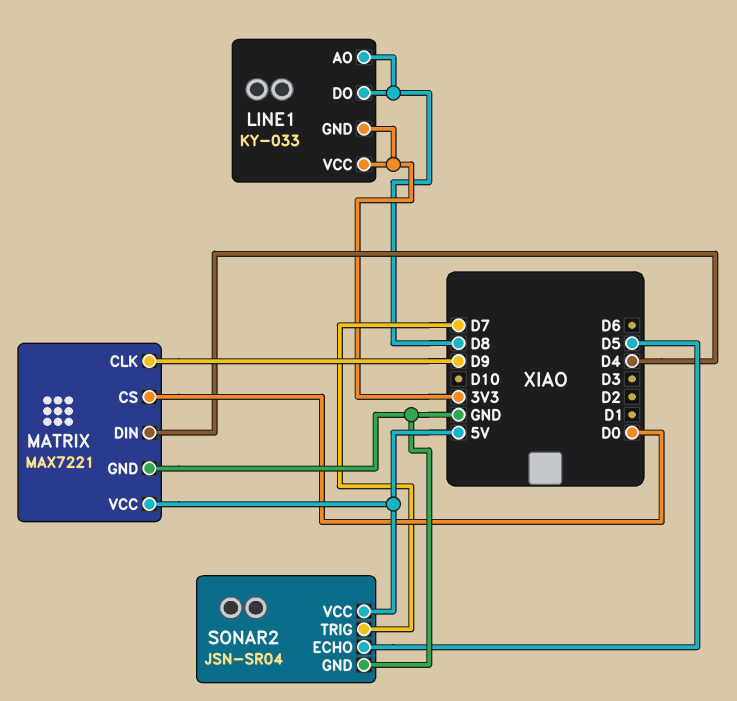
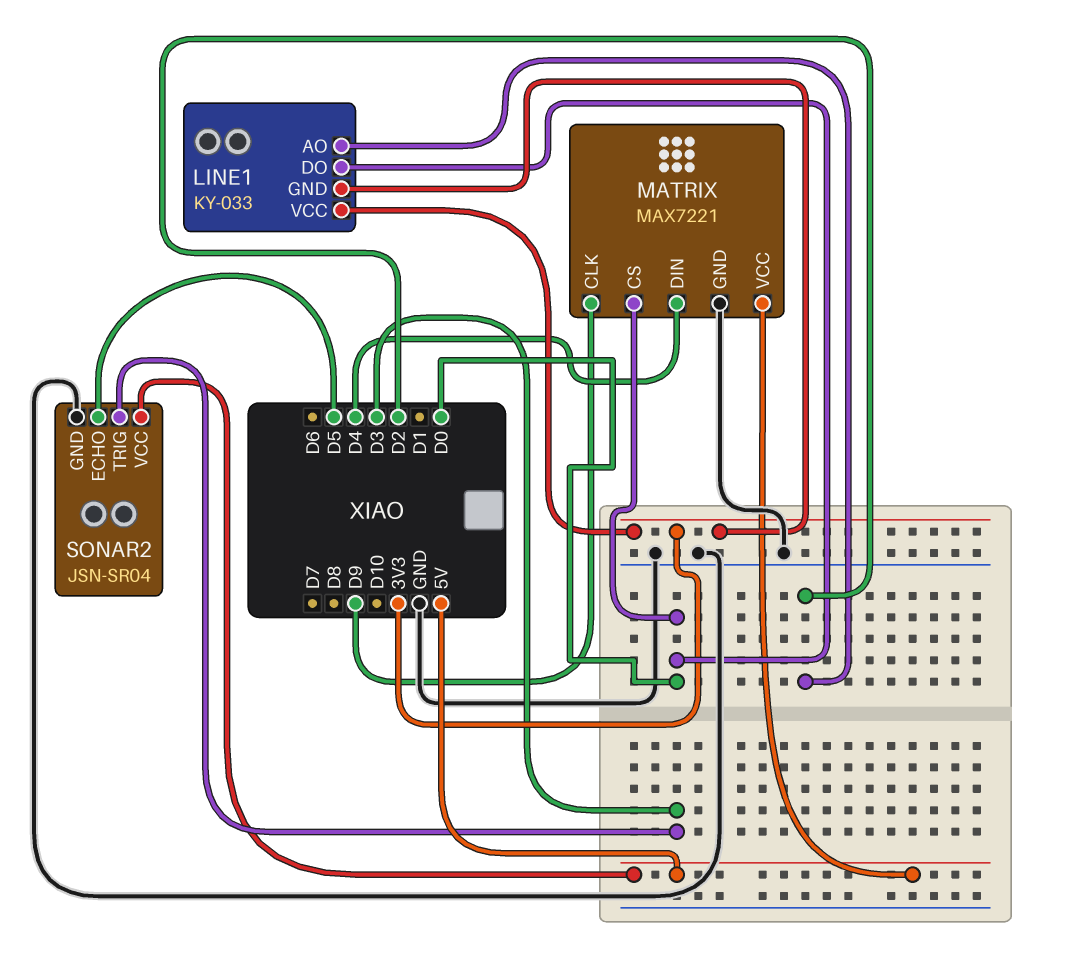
LINE1 pin AO: D8 -> D2
LINE1 pin DO: D8 -> D0
SONAR2 pin TRIG: D7 -> D3

